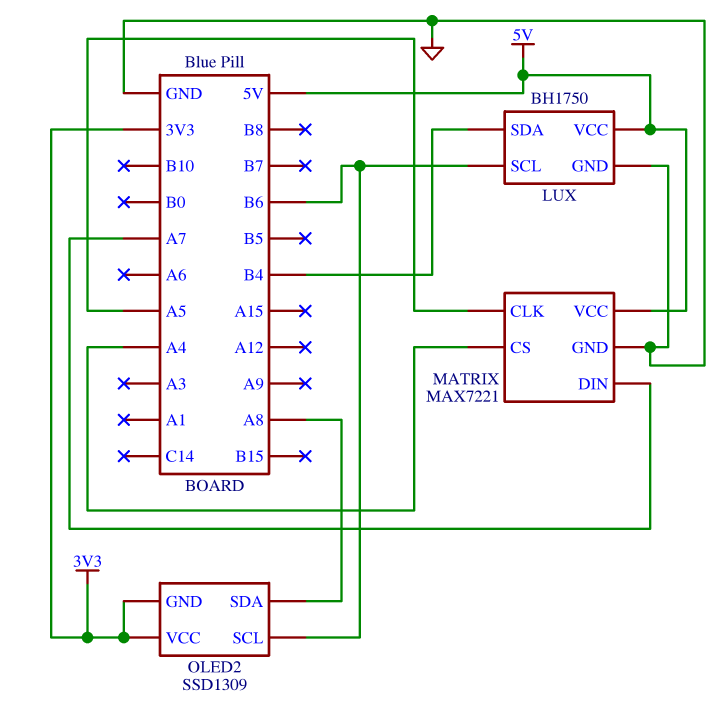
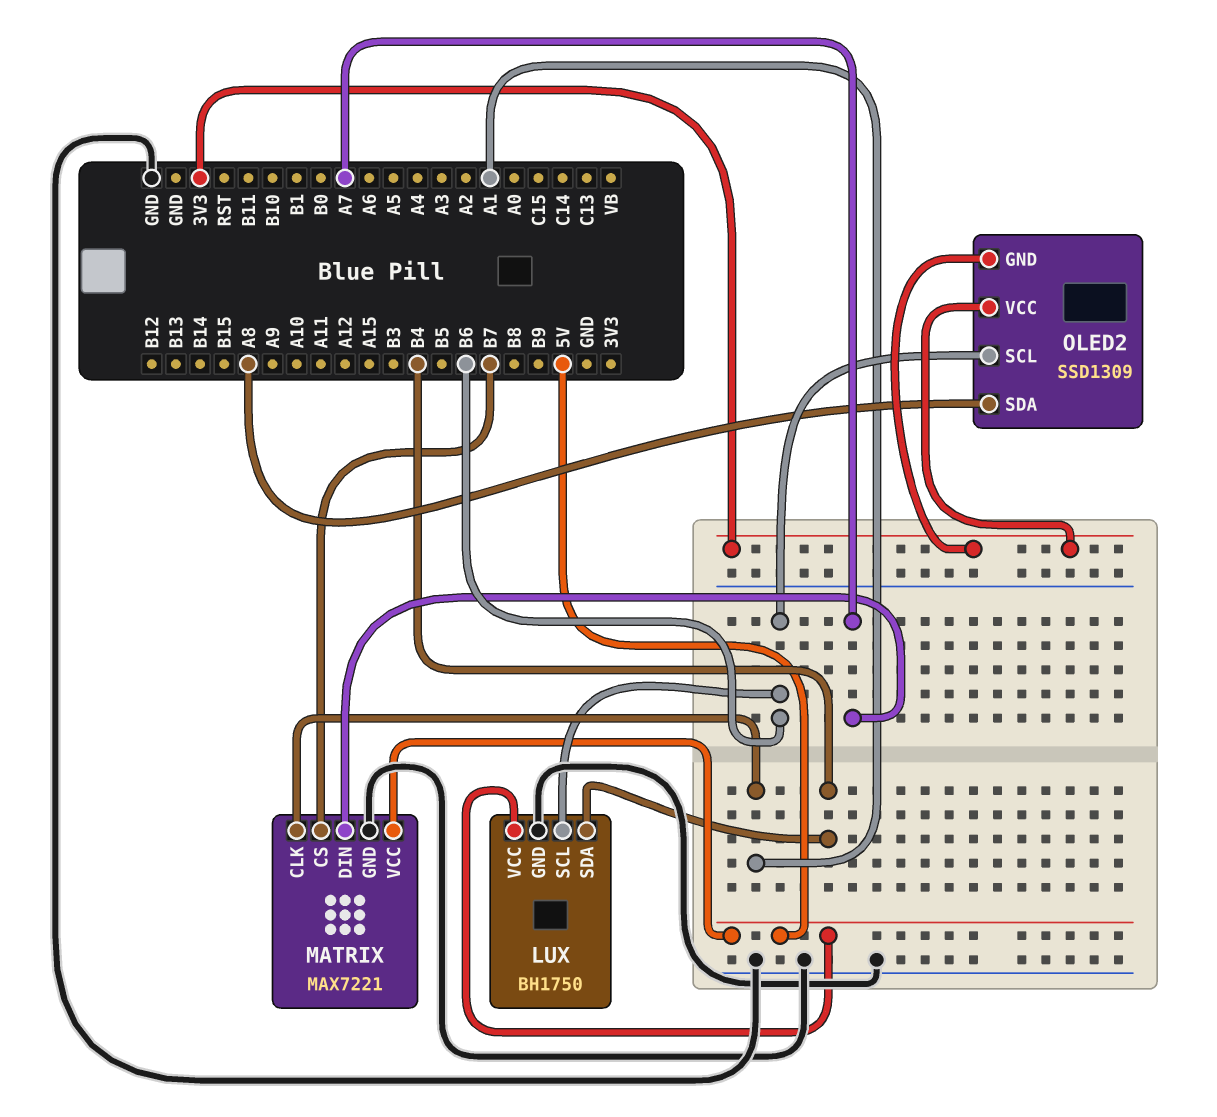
MATRIX pin CLK: A5 -> A1
MATRIX pin CS: A4 -> B7

